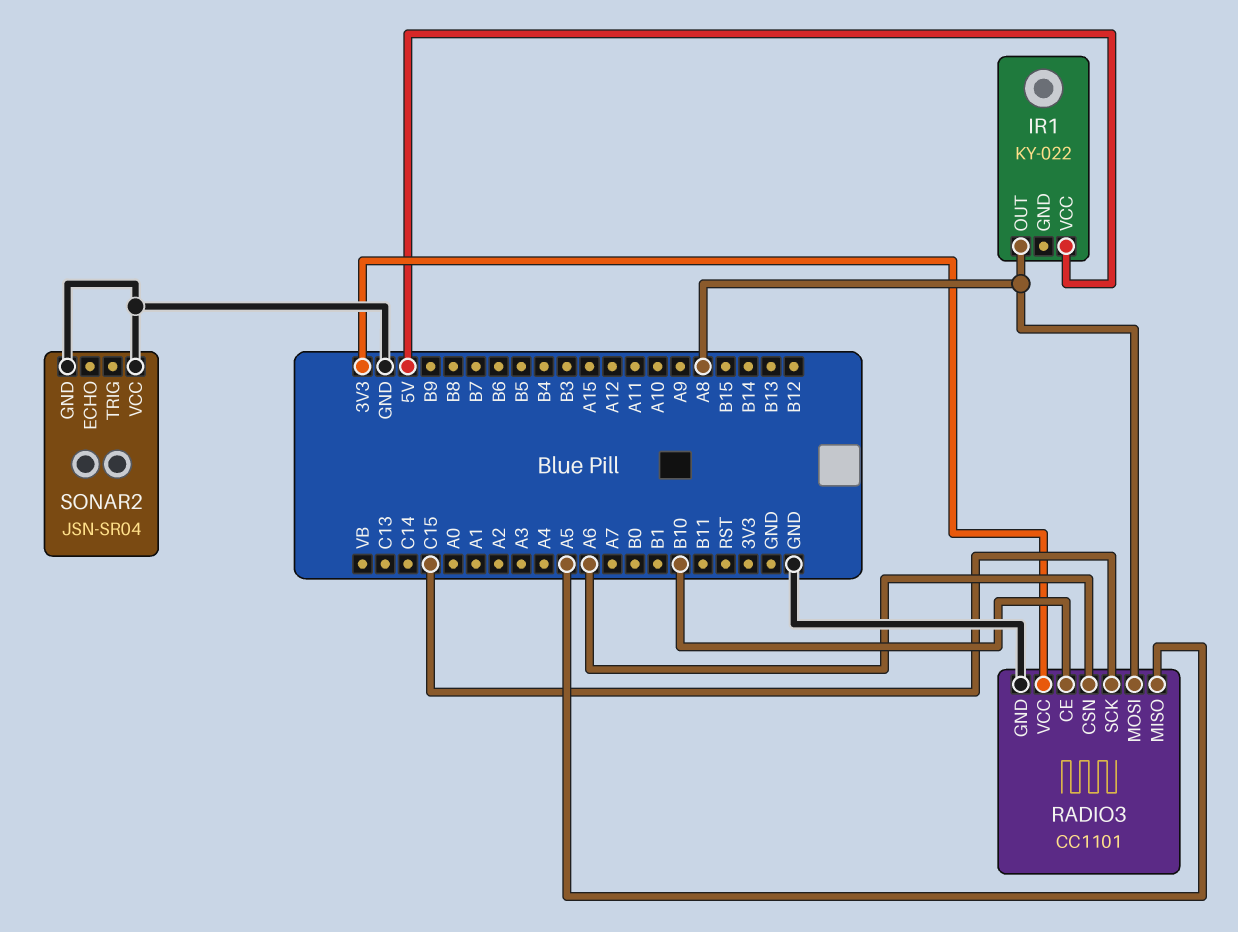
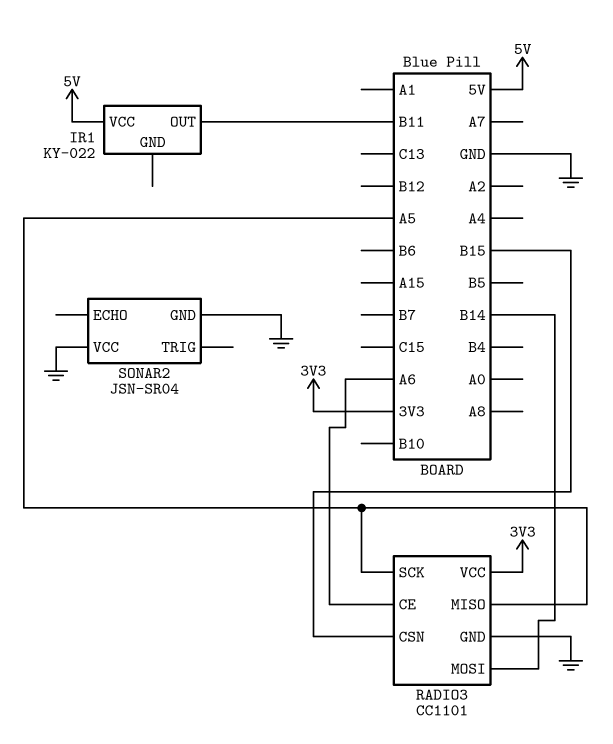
IR1 pin OUT: A8 -> B11
RADIO3 pin CE: B10 -> A6
RADIO3 pin CSN: A6 -> B15
RADIO3 pin MOSI: A8 -> B14
RADIO3 pin SCK: C15 -> A5

